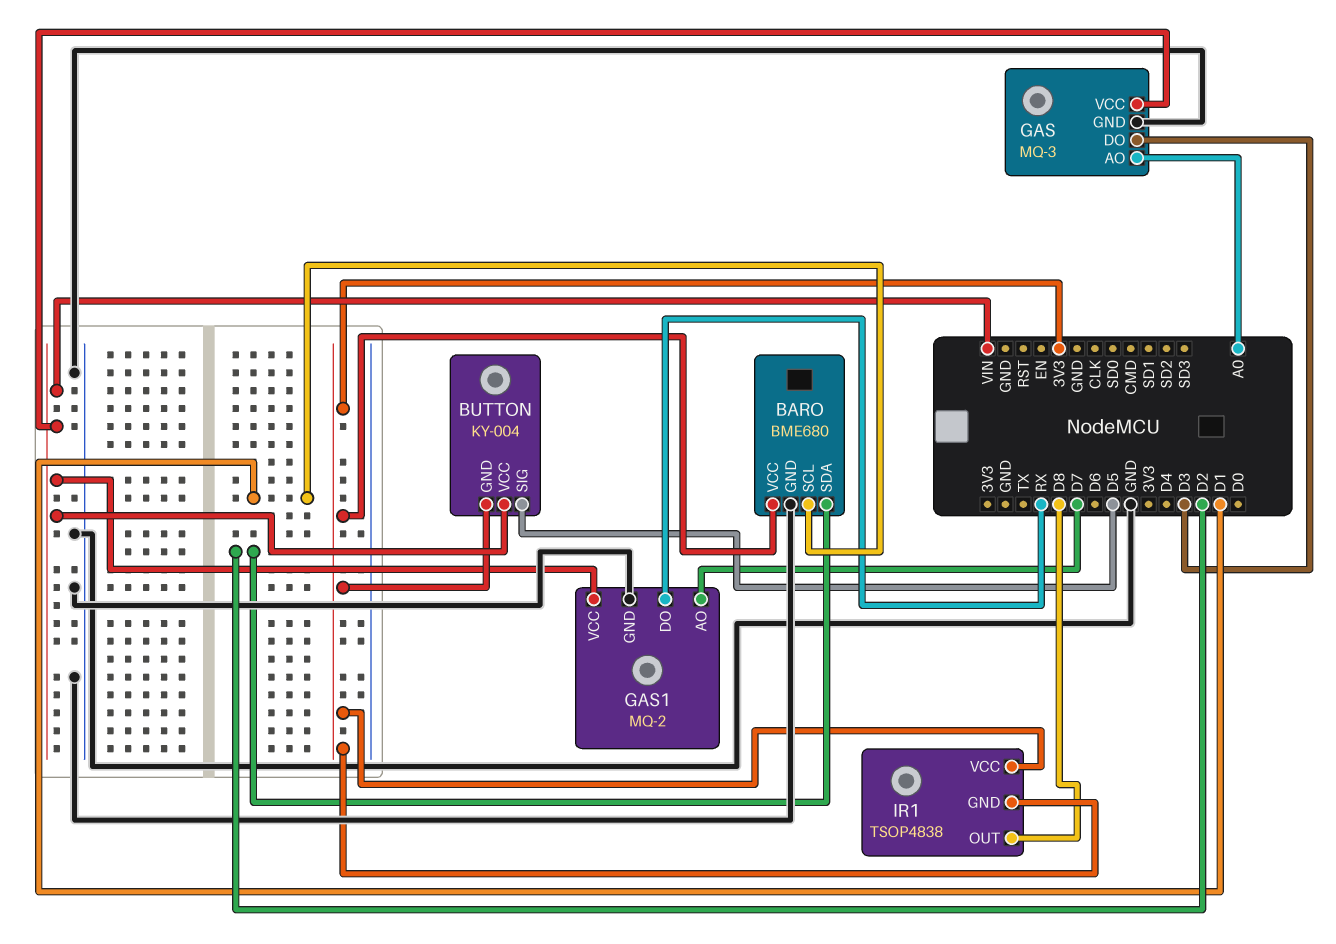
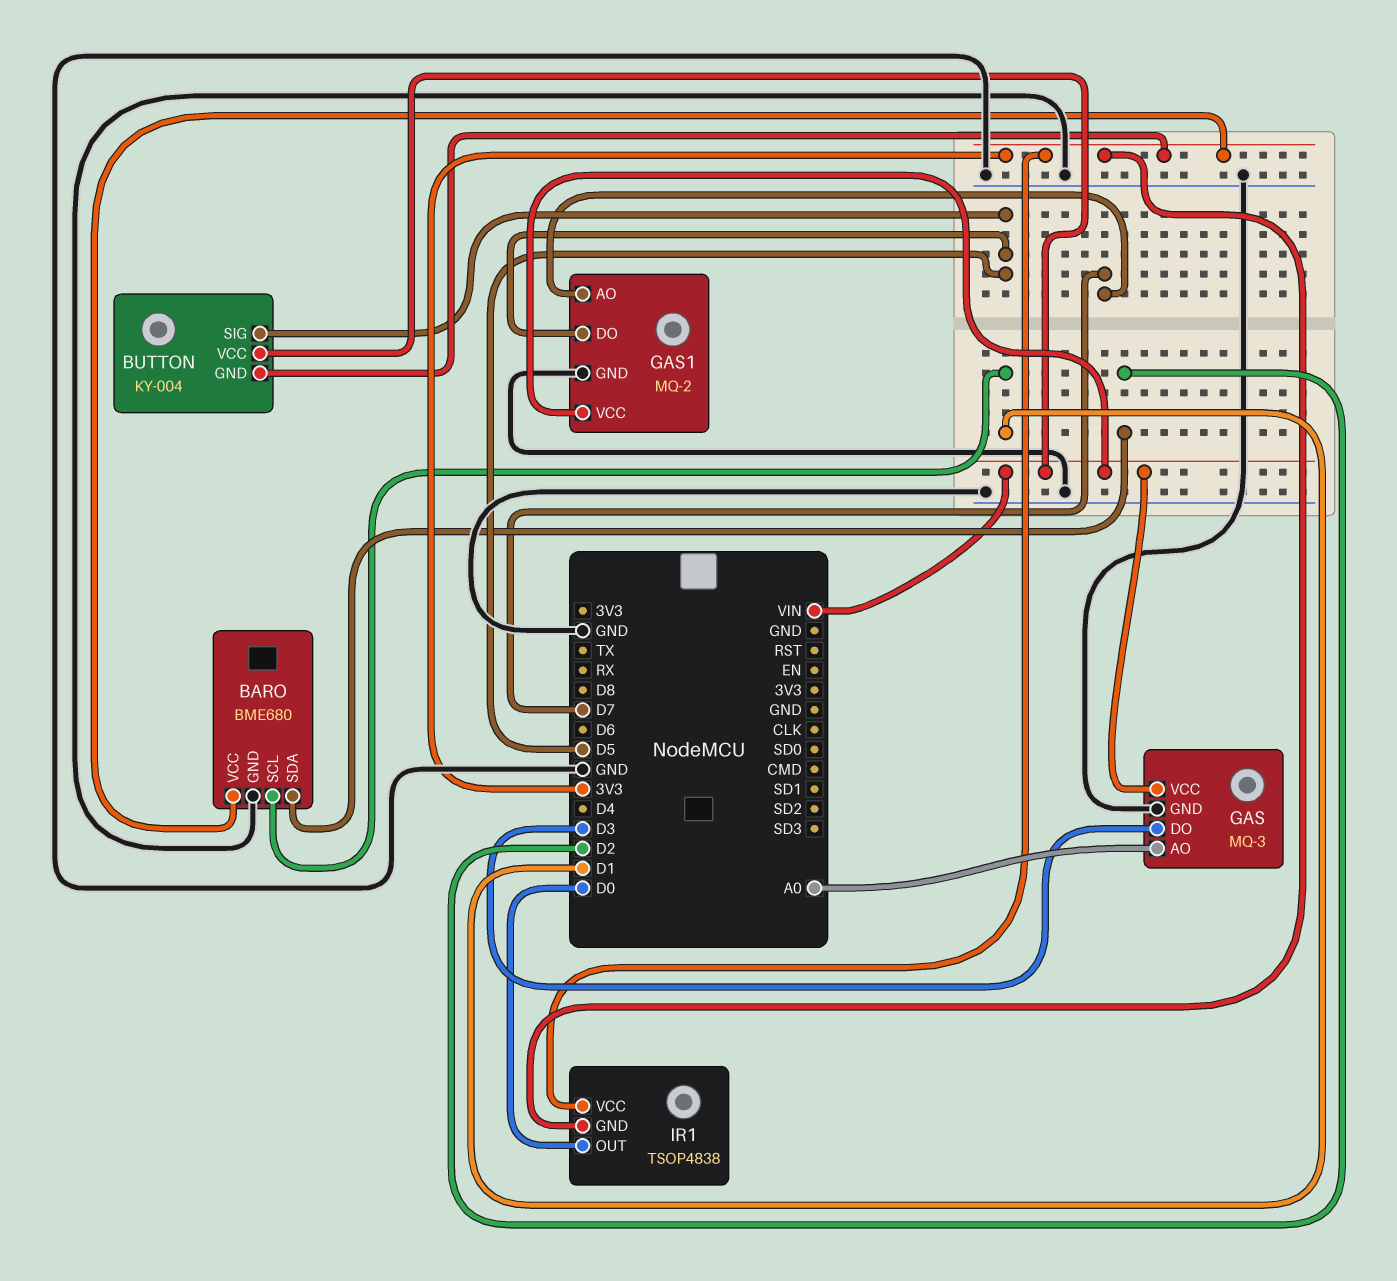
GAS1 pin DO: RX -> D5
IR1 pin OUT: D8 -> D0

